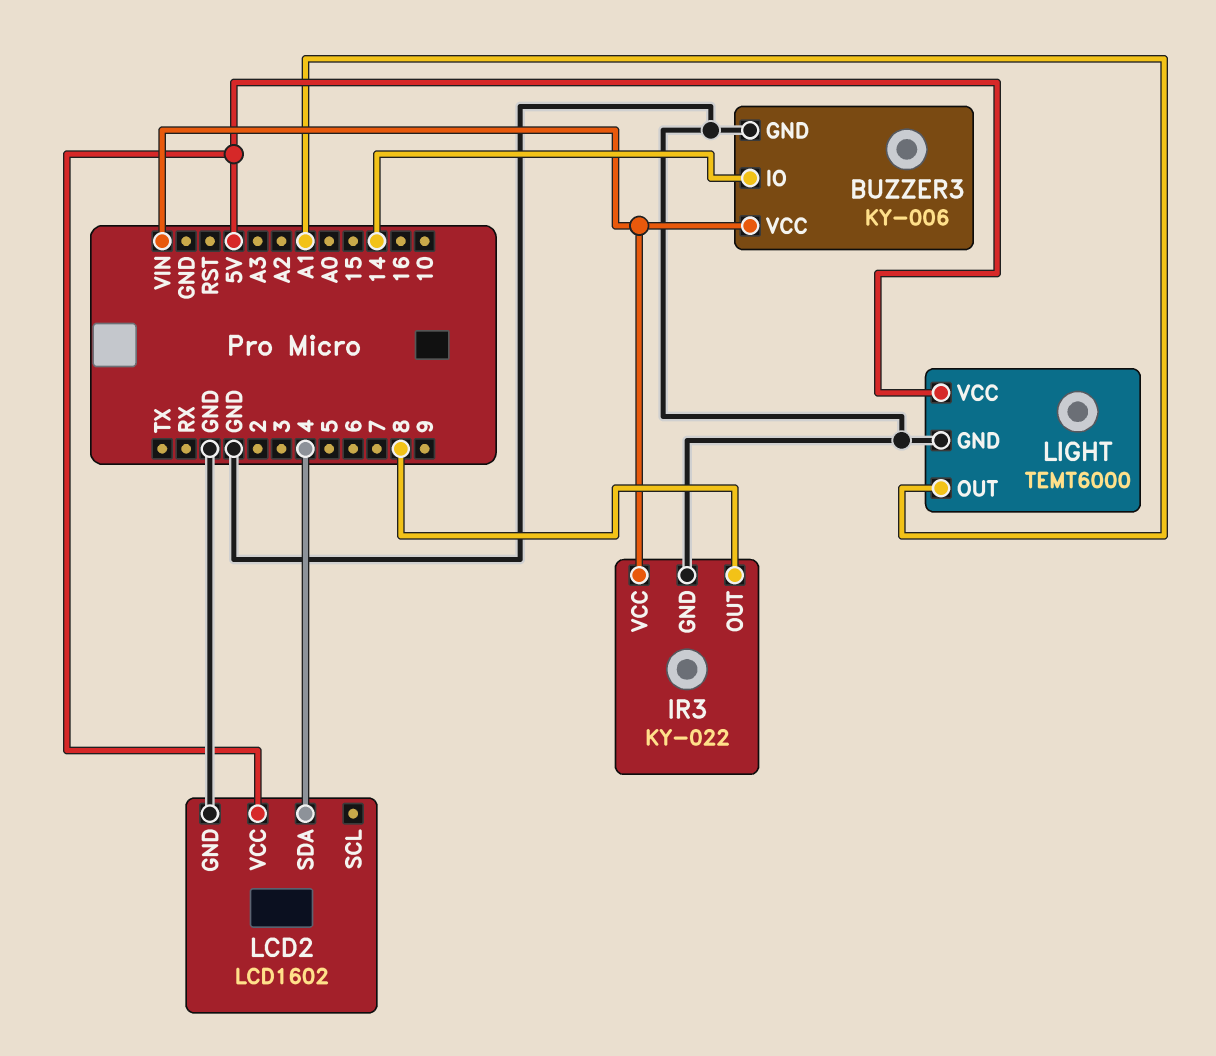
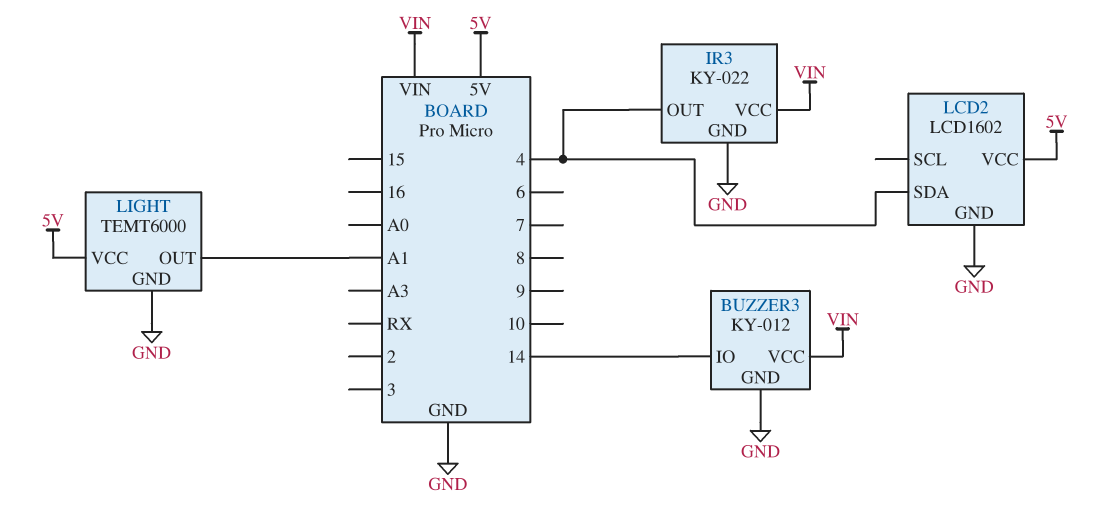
BUZZER3: KY-006 -> KY-012
IR3 pin OUT: 8 -> 4

